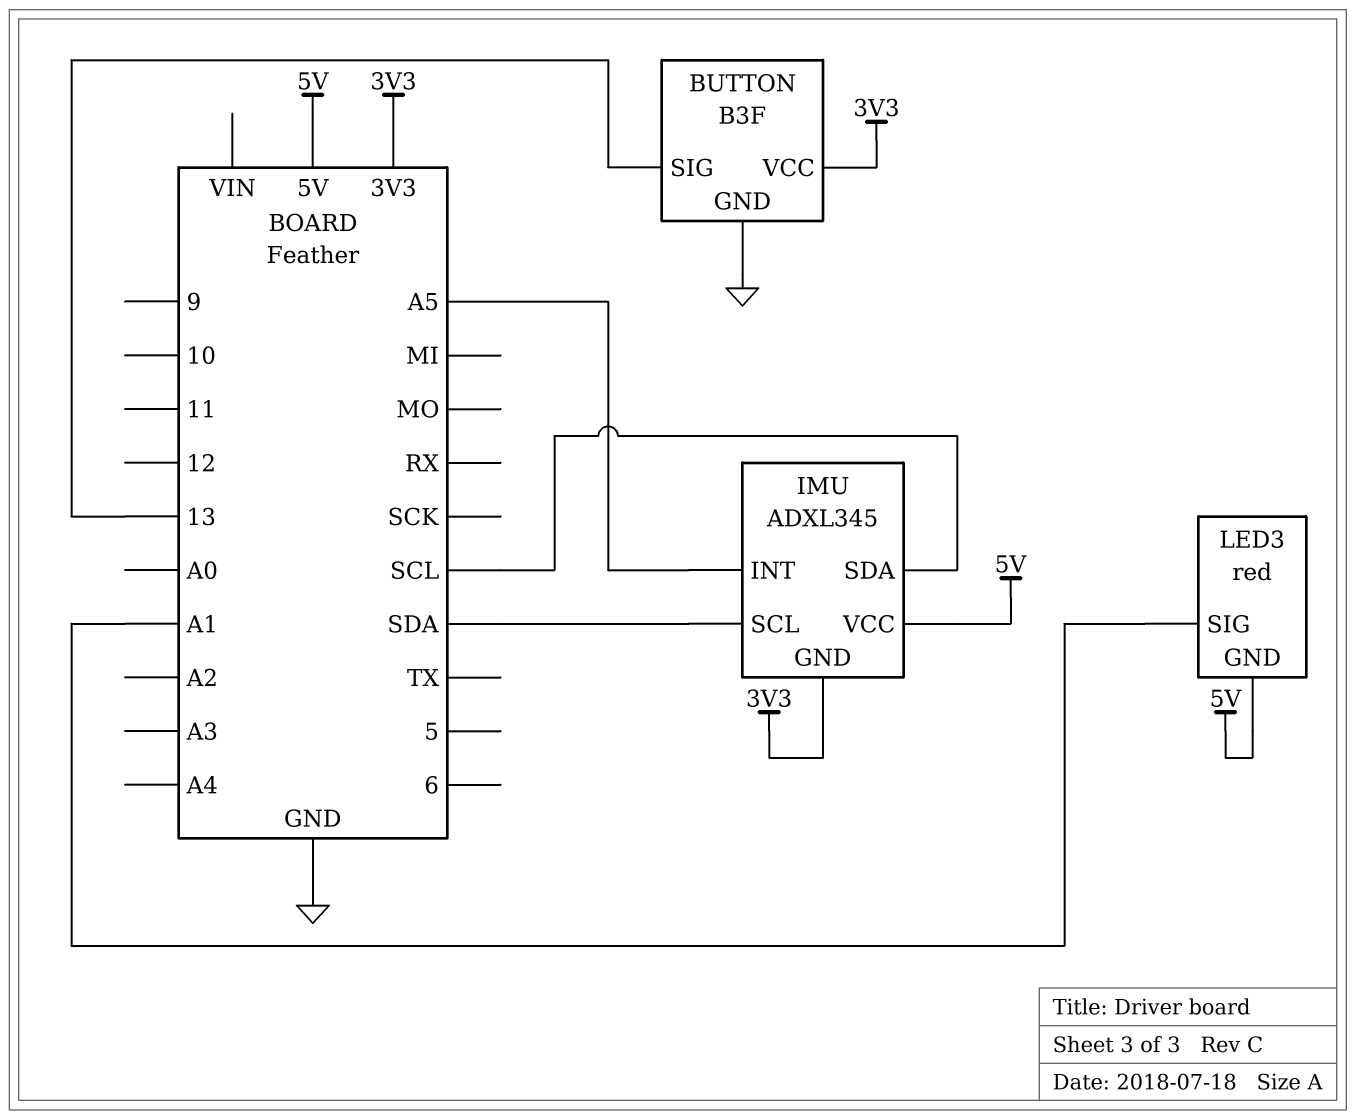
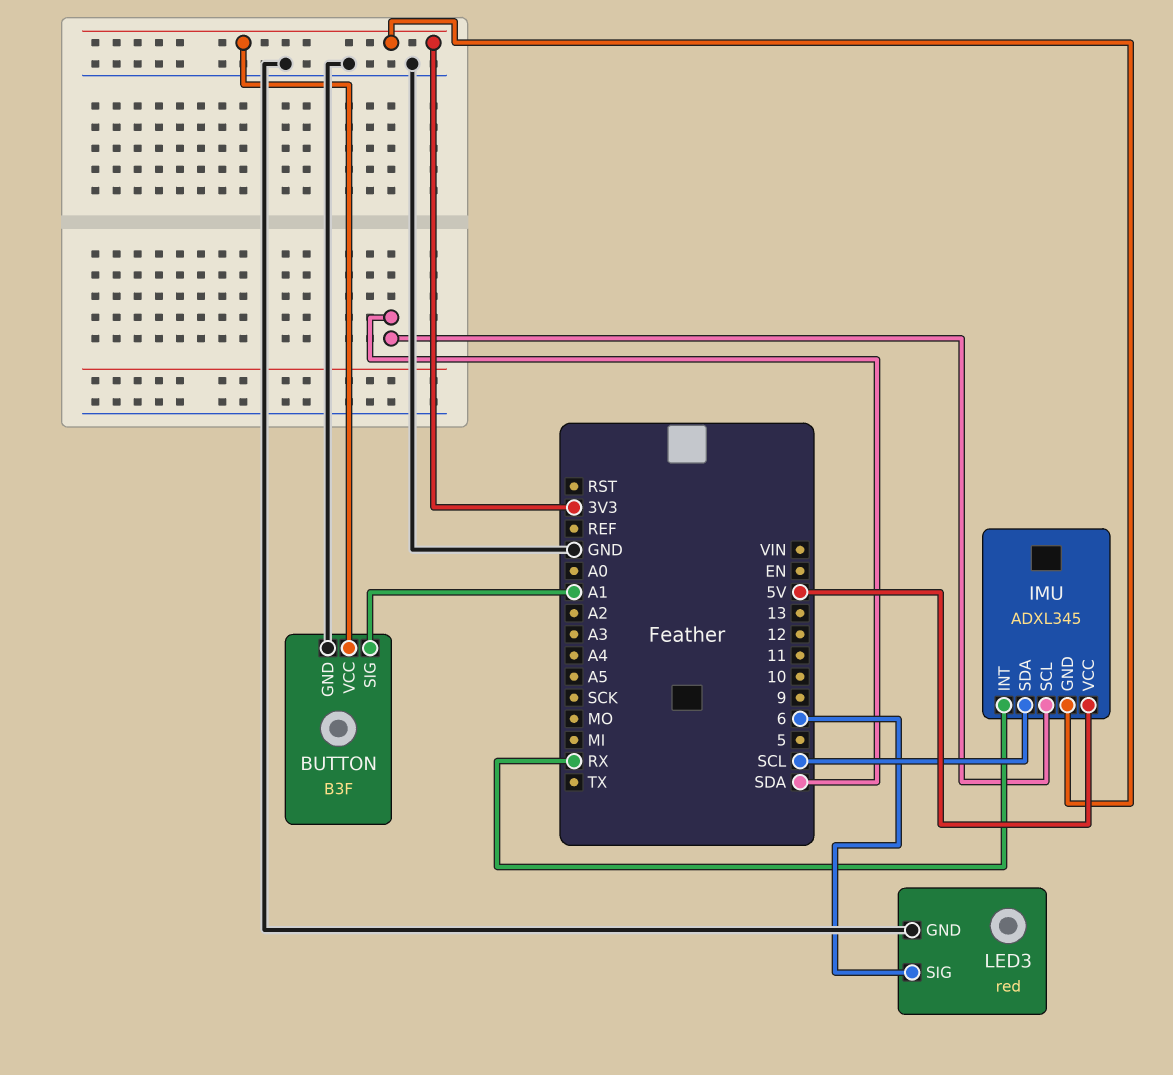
BUTTON pin SIG: 13 -> A1
IMU pin INT: A5 -> RX
LED3 pin GND: 5V -> GND
LED3 pin SIG: A1 -> 6

